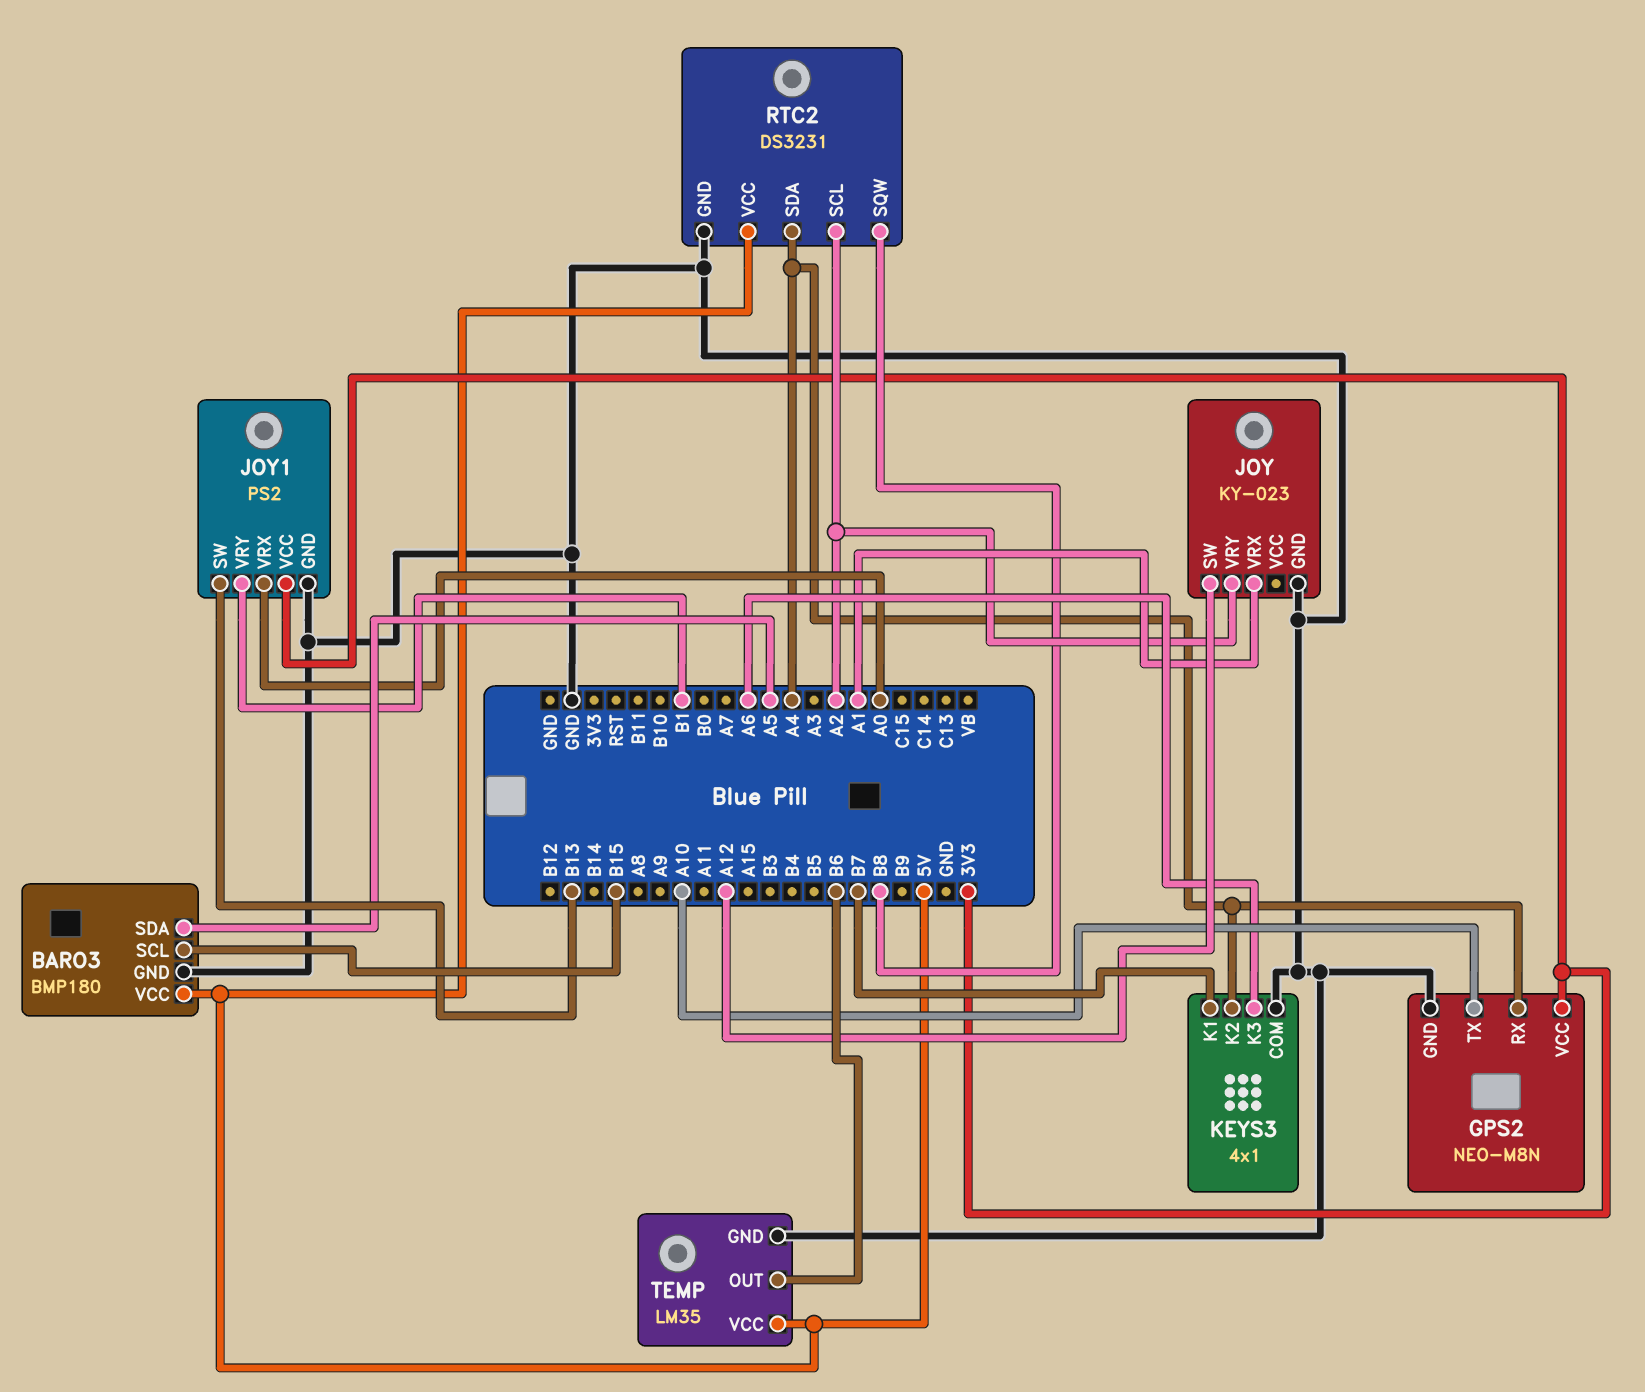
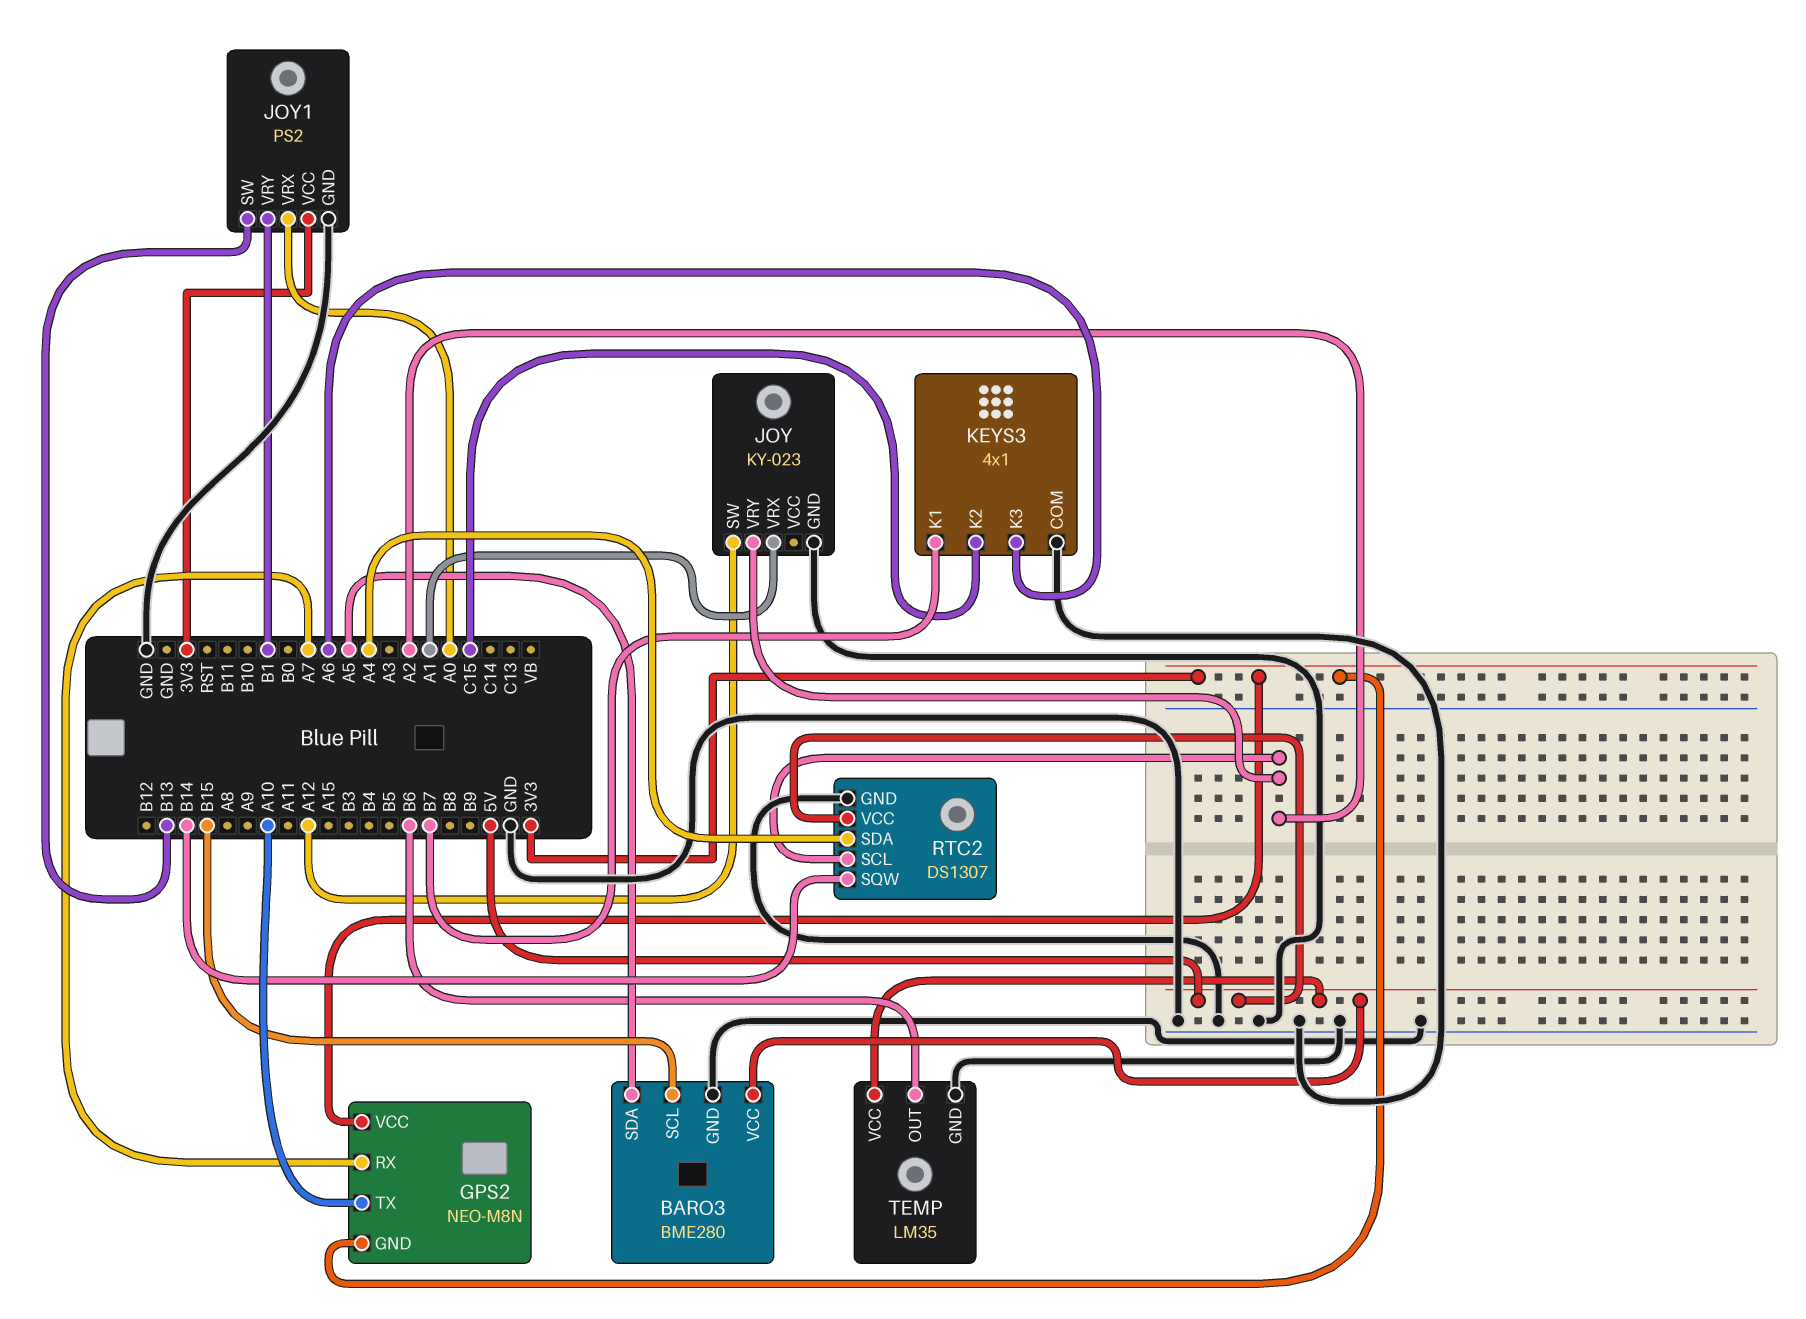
BARO3: BMP180 -> BME280
GPS2 pin GND: GND -> 3V3
GPS2 pin RX: A4 -> A7
KEYS3 pin K2: A4 -> C15
RTC2: DS3231 -> DS1307
RTC2 pin SQW: B8 -> B14

